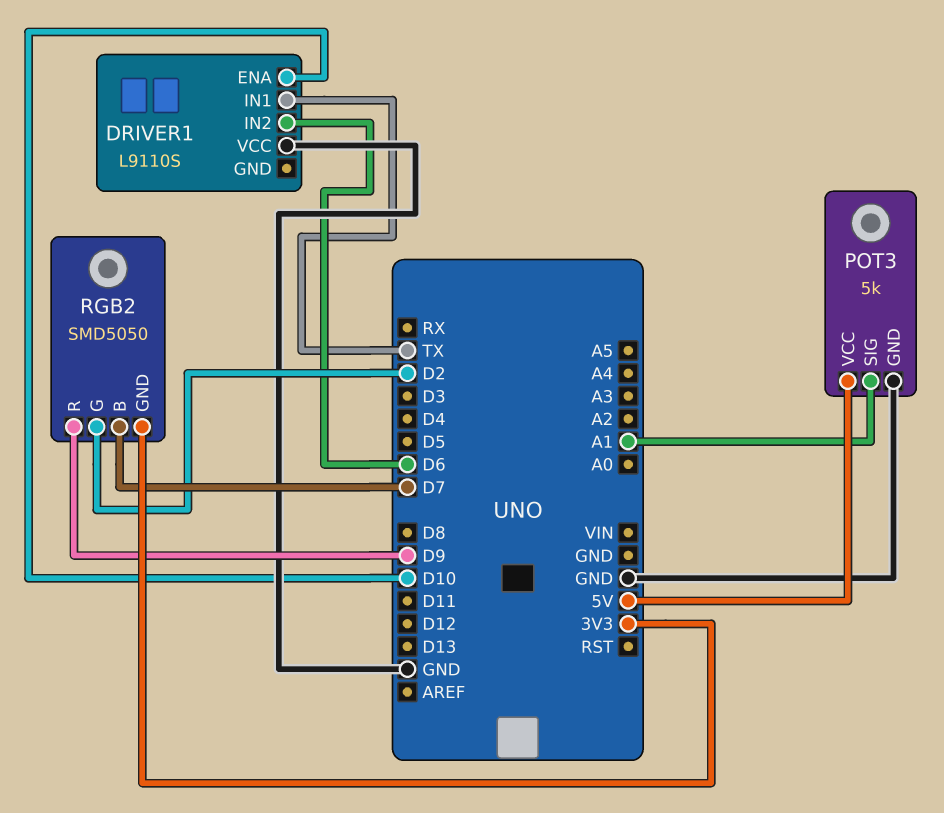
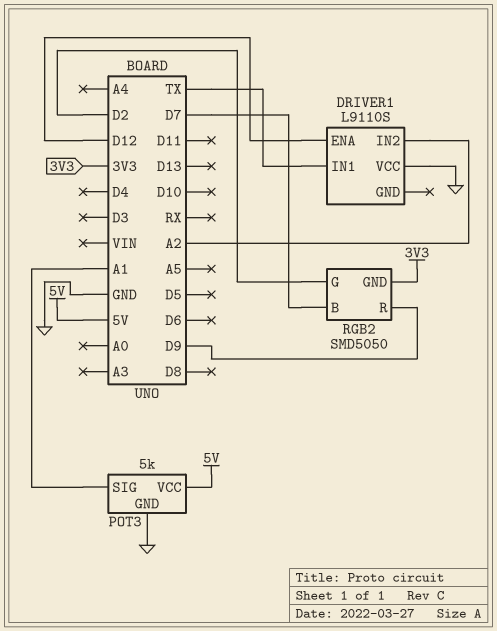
DRIVER1 pin ENA: D10 -> D12
DRIVER1 pin IN2: D6 -> A2

